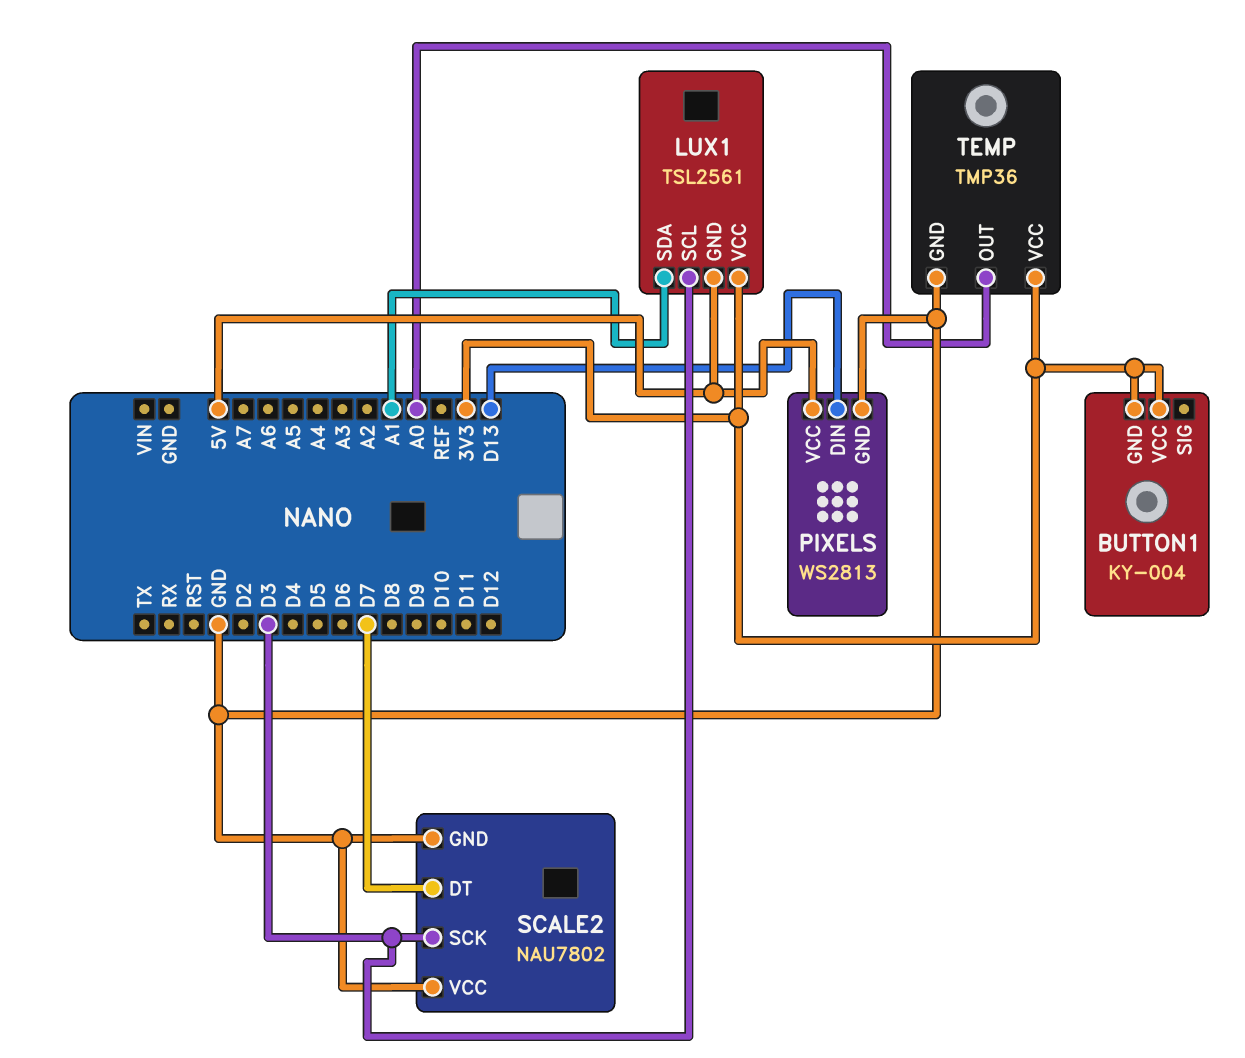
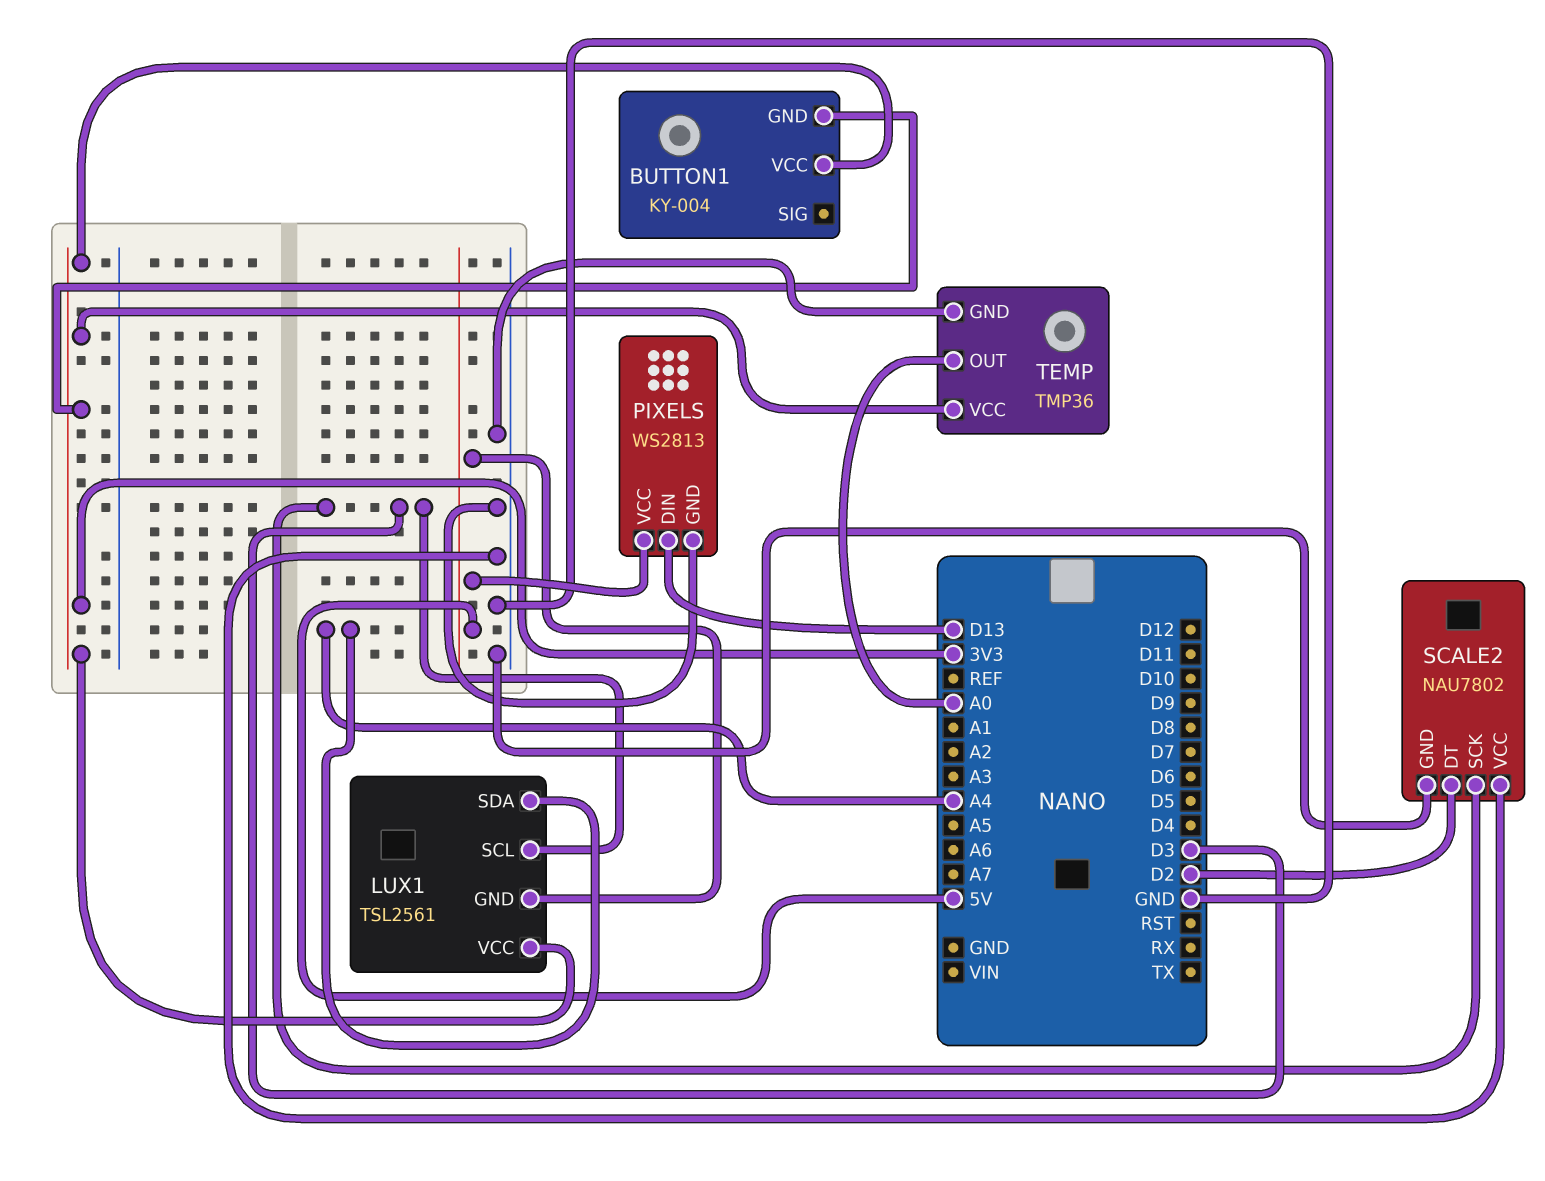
LUX1 pin SDA: A1 -> A4
SCALE2 pin DT: D7 -> D2

